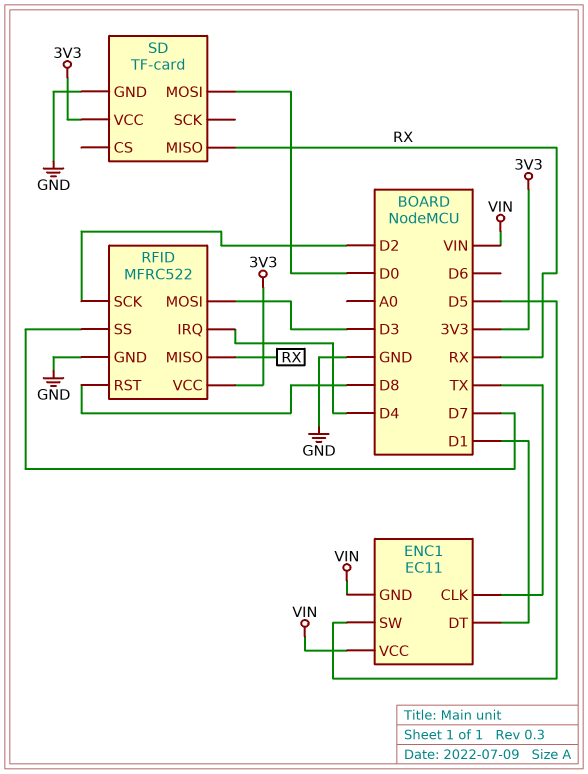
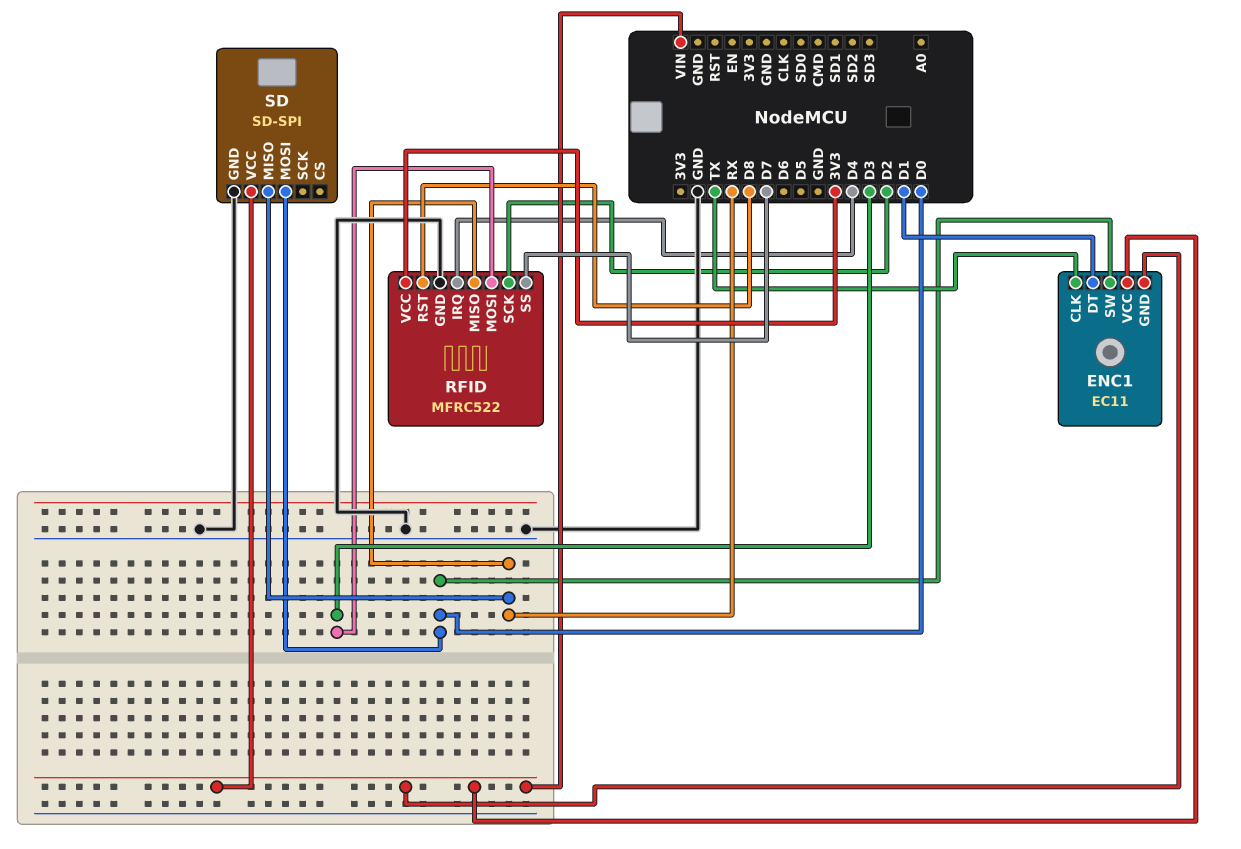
ENC1 pin SW: D5 -> D0
SD: TF-card -> SD-SPI
SD pin VCC: 3V3 -> VIN

